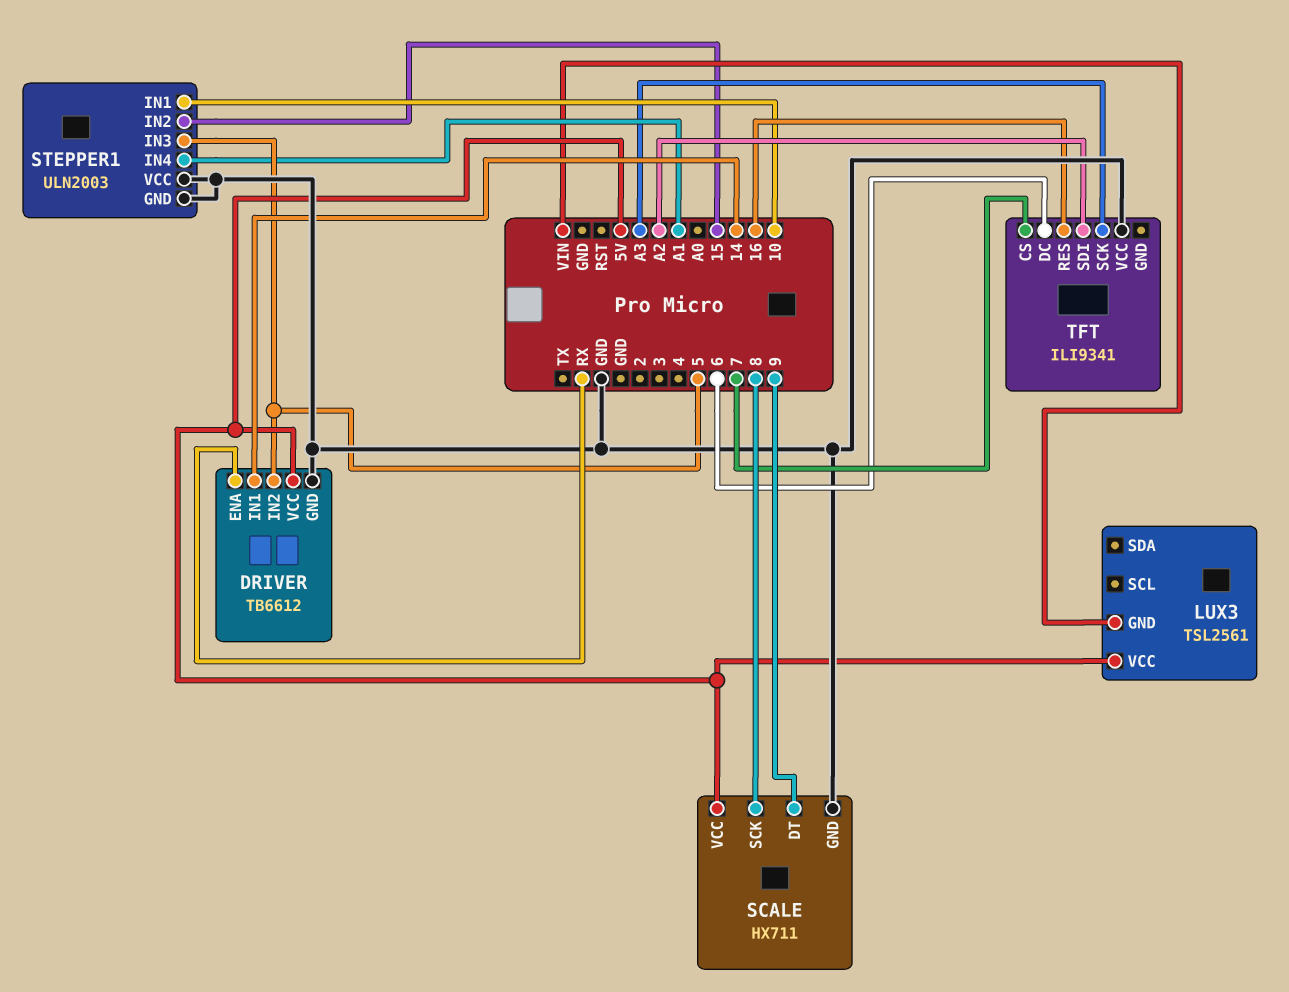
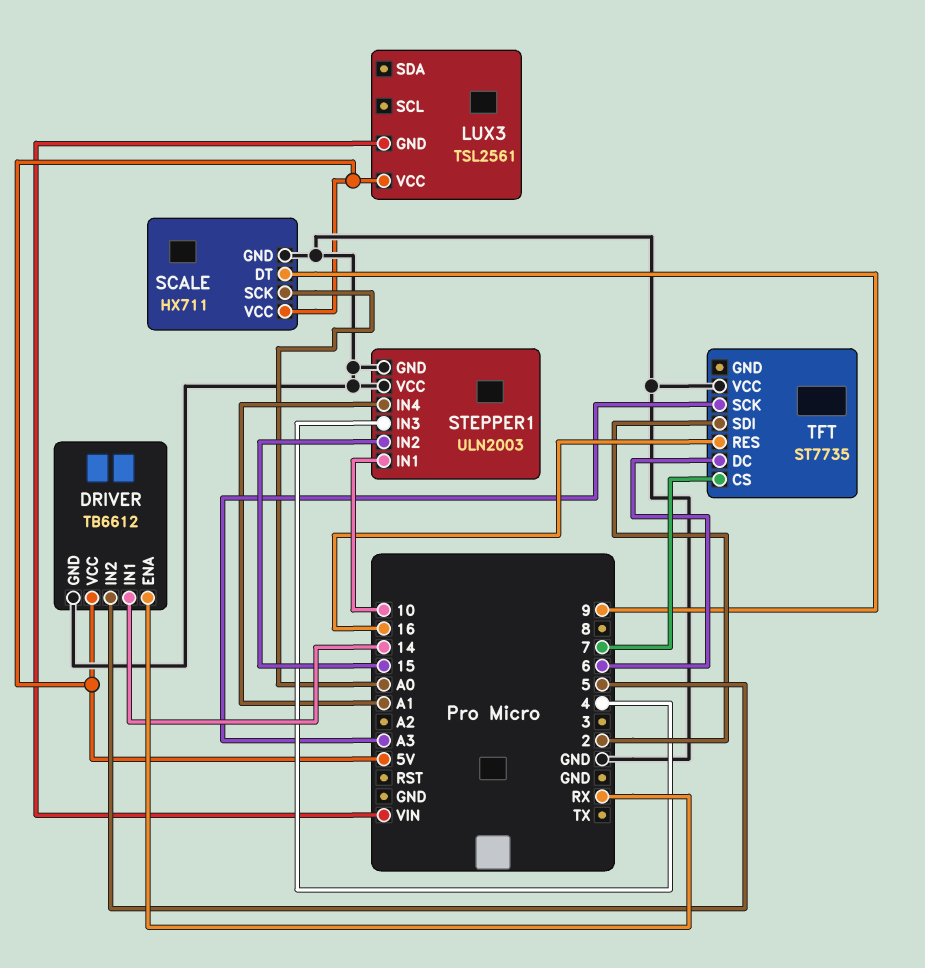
SCALE pin SCK: 8 -> A0
STEPPER1 pin IN3: 5 -> 4
TFT: ILI9341 -> ST7735
TFT pin SDI: A2 -> 2

